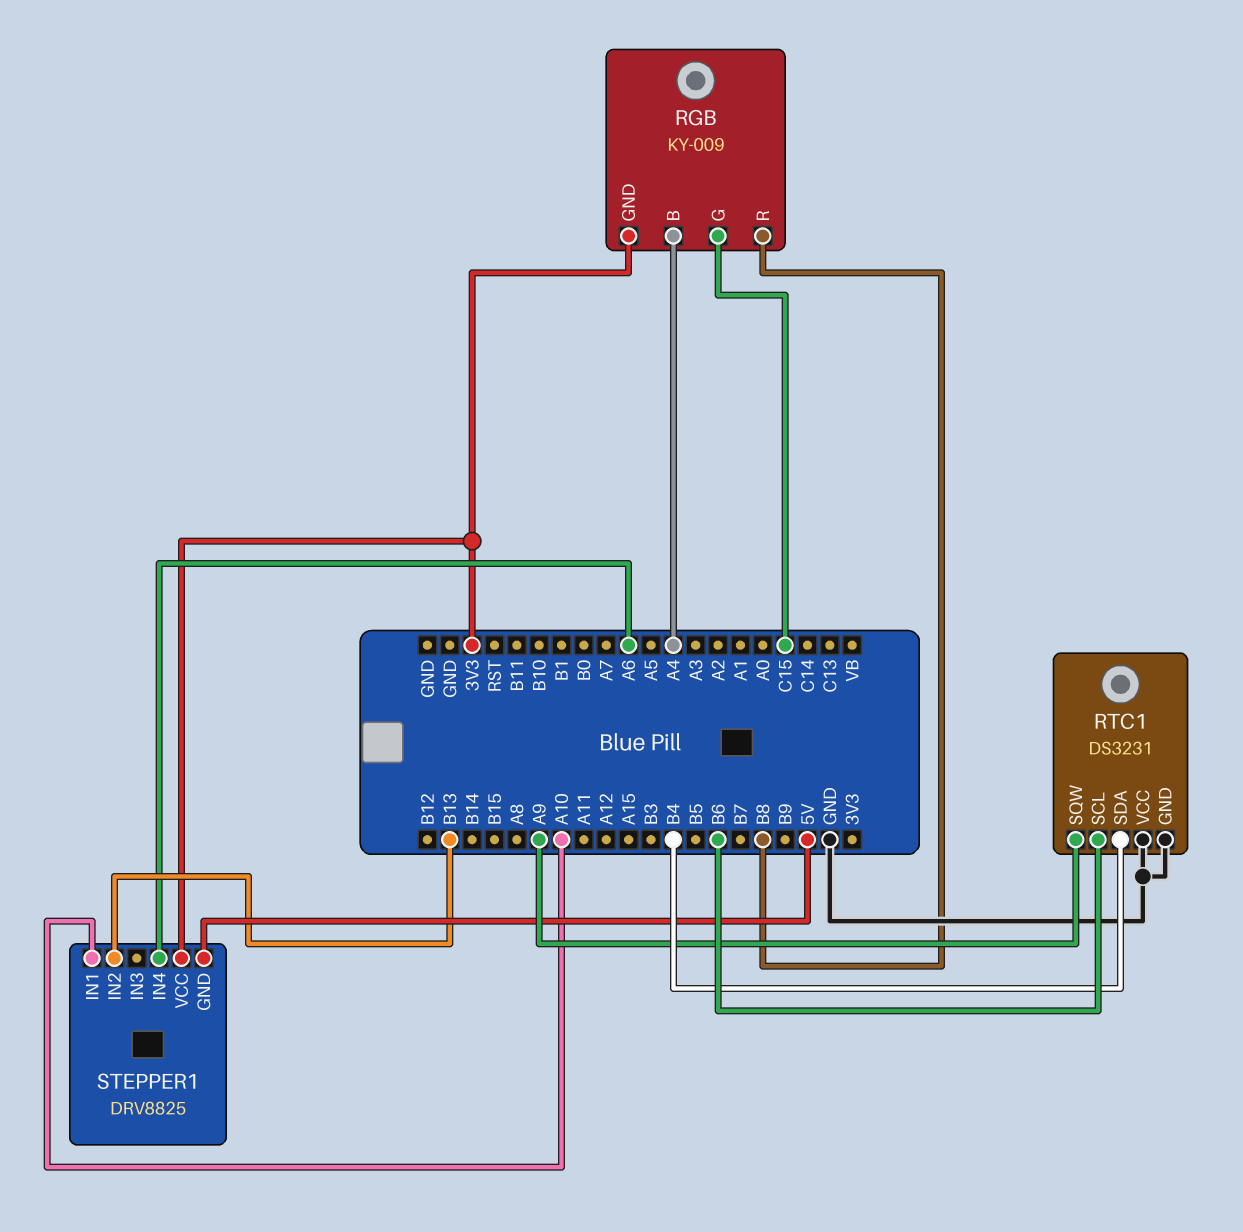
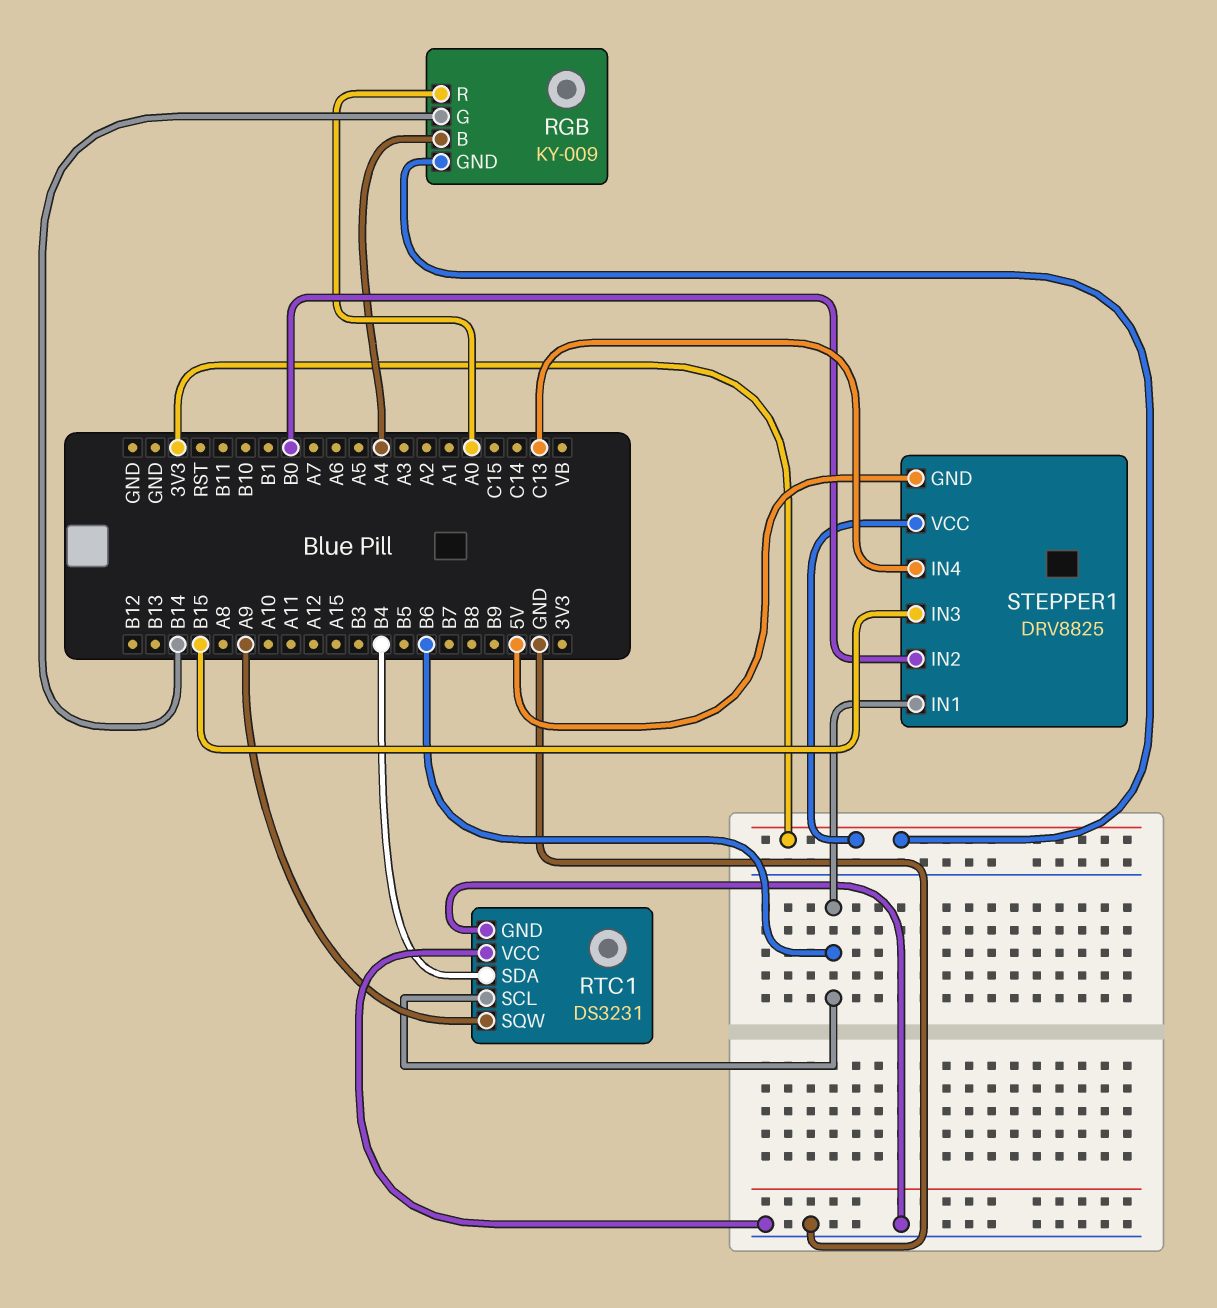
RGB pin G: C15 -> B14
RGB pin R: B8 -> A0
STEPPER1 pin IN1: A10 -> B6
STEPPER1 pin IN2: B13 -> B0
STEPPER1 pin IN3: none -> B15
STEPPER1 pin IN4: A6 -> C13

